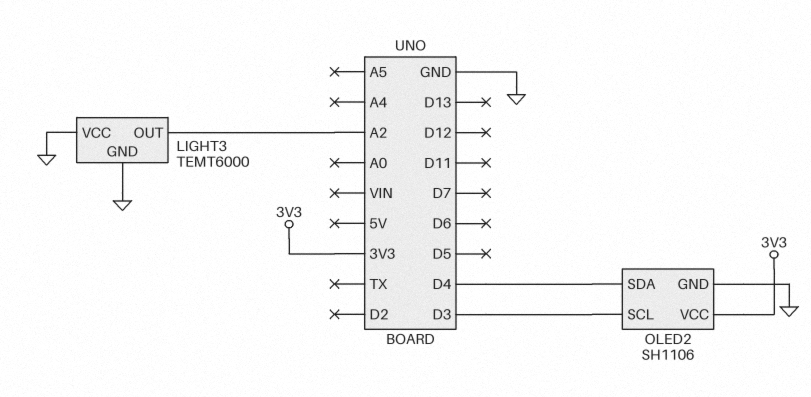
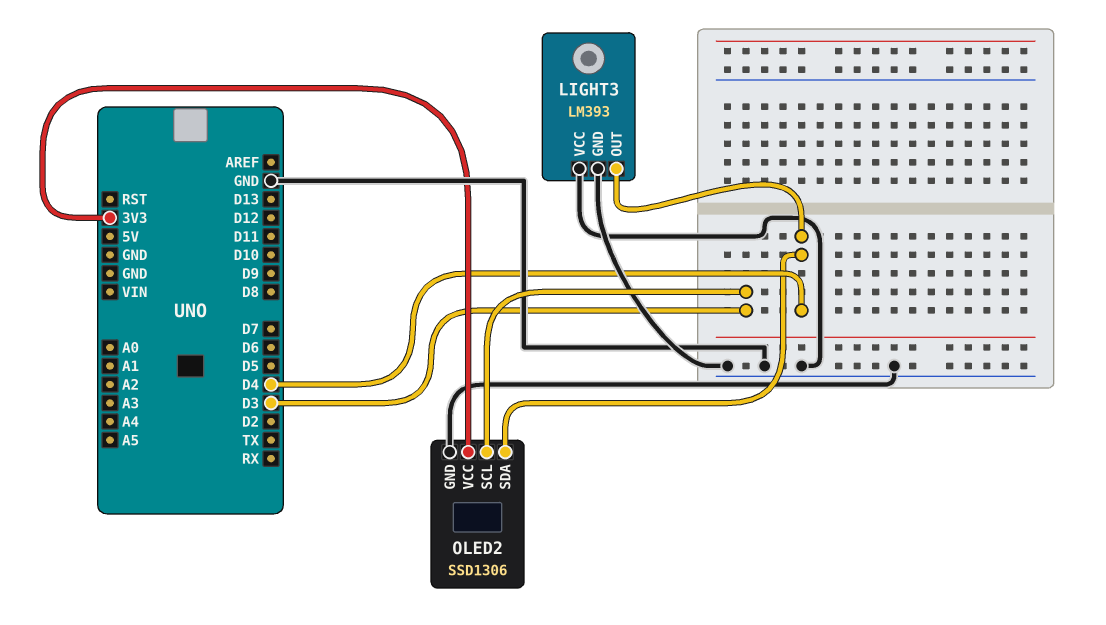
LIGHT3: TEMT6000 -> LM393
LIGHT3 pin OUT: A2 -> D4
OLED2: SH1106 -> SSD1306

